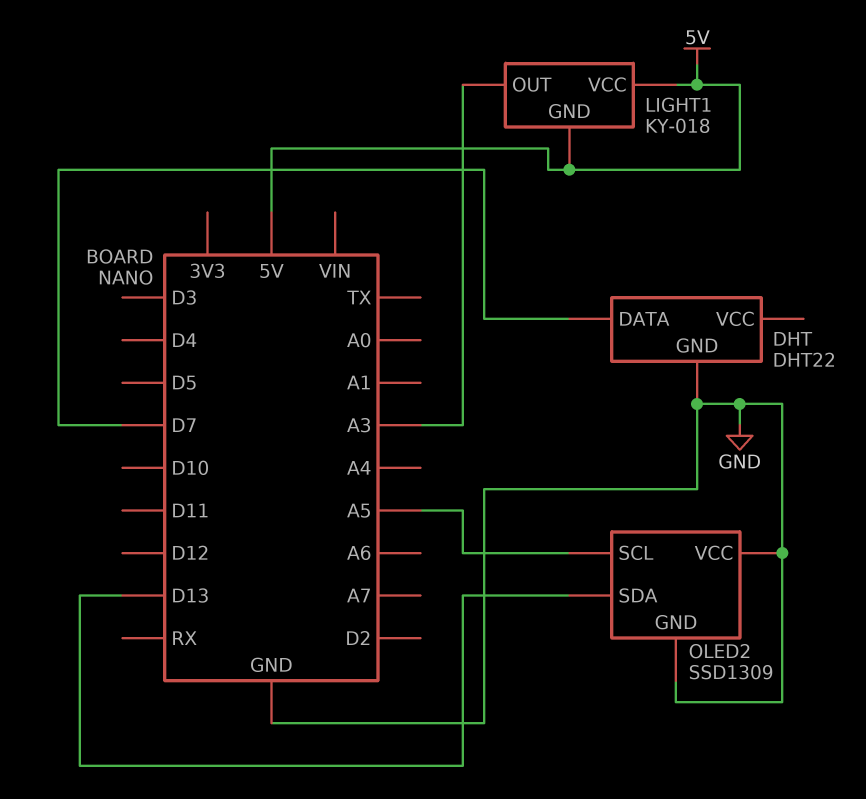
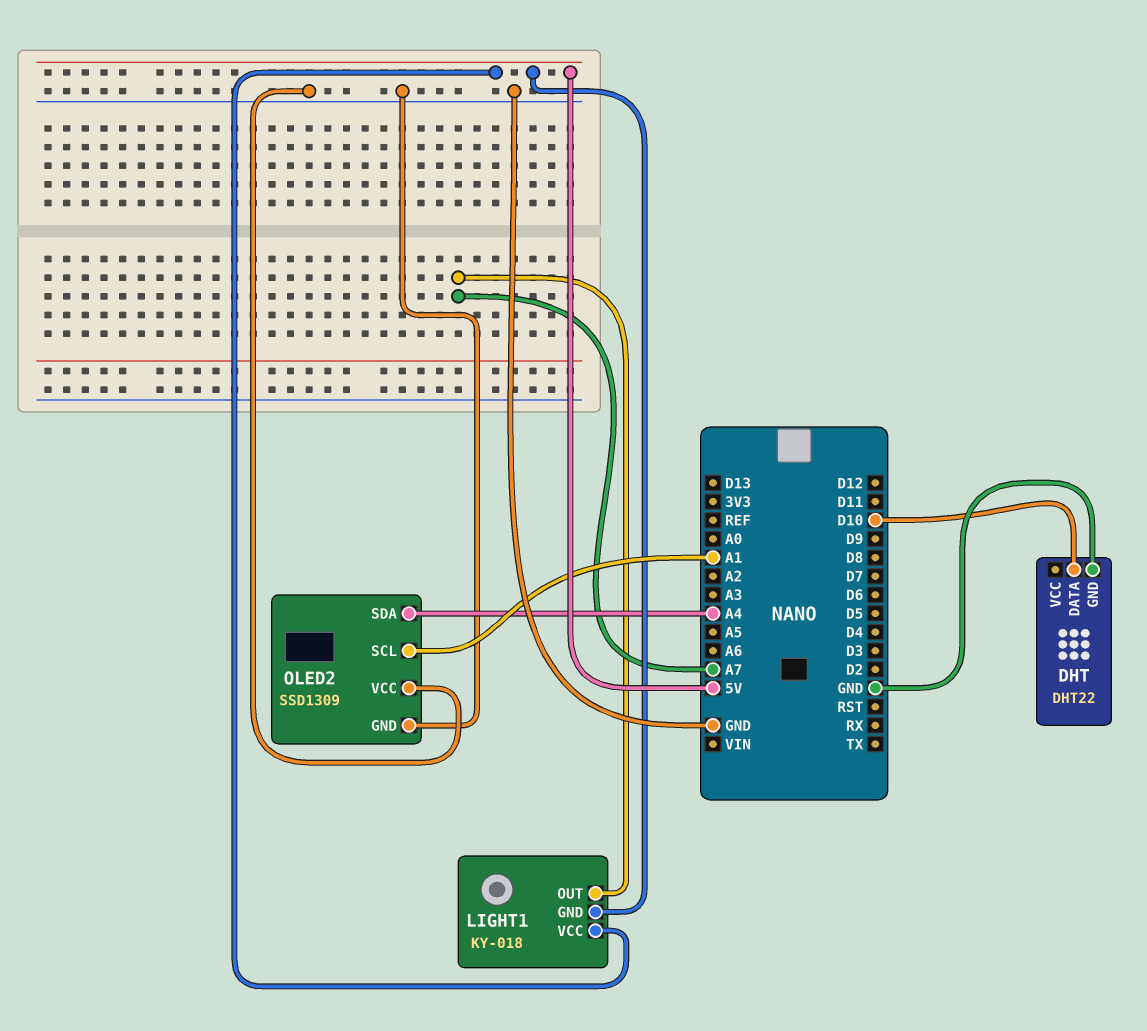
DHT pin DATA: D7 -> D10
LIGHT1 pin OUT: A3 -> A7
OLED2 pin SCL: A5 -> A1
OLED2 pin SDA: D13 -> A4

